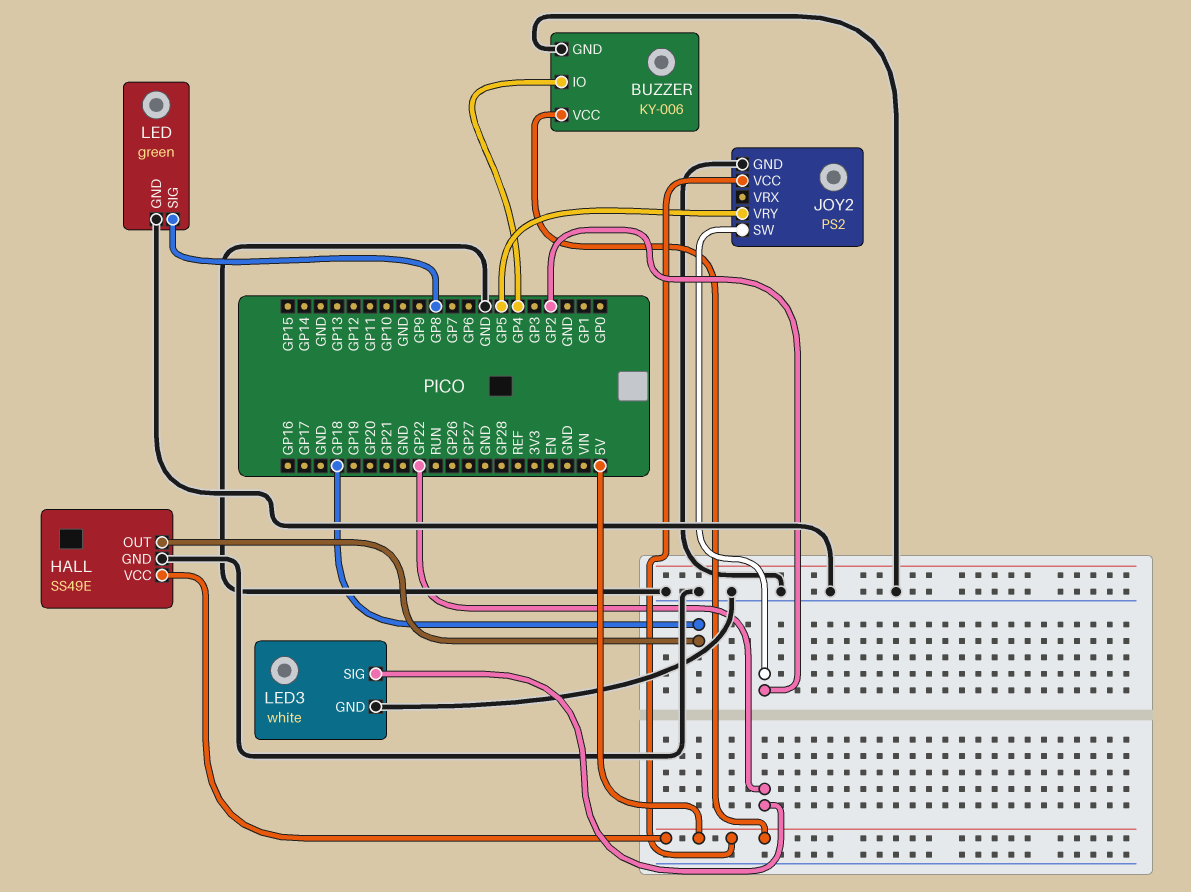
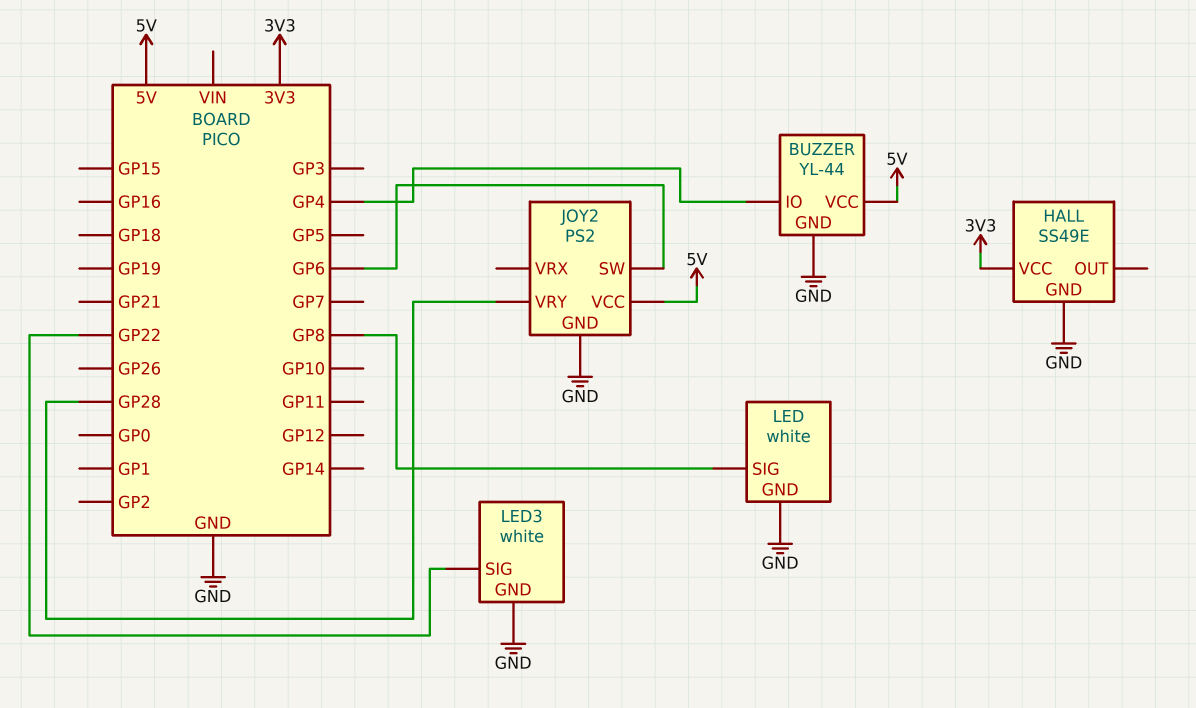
BUZZER: KY-006 -> YL-44
HALL pin OUT: GP18 -> none
HALL pin VCC: 5V -> 3V3
JOY2 pin SW: GP2 -> GP6
JOY2 pin VRY: GP5 -> GP28
LED: green -> white

